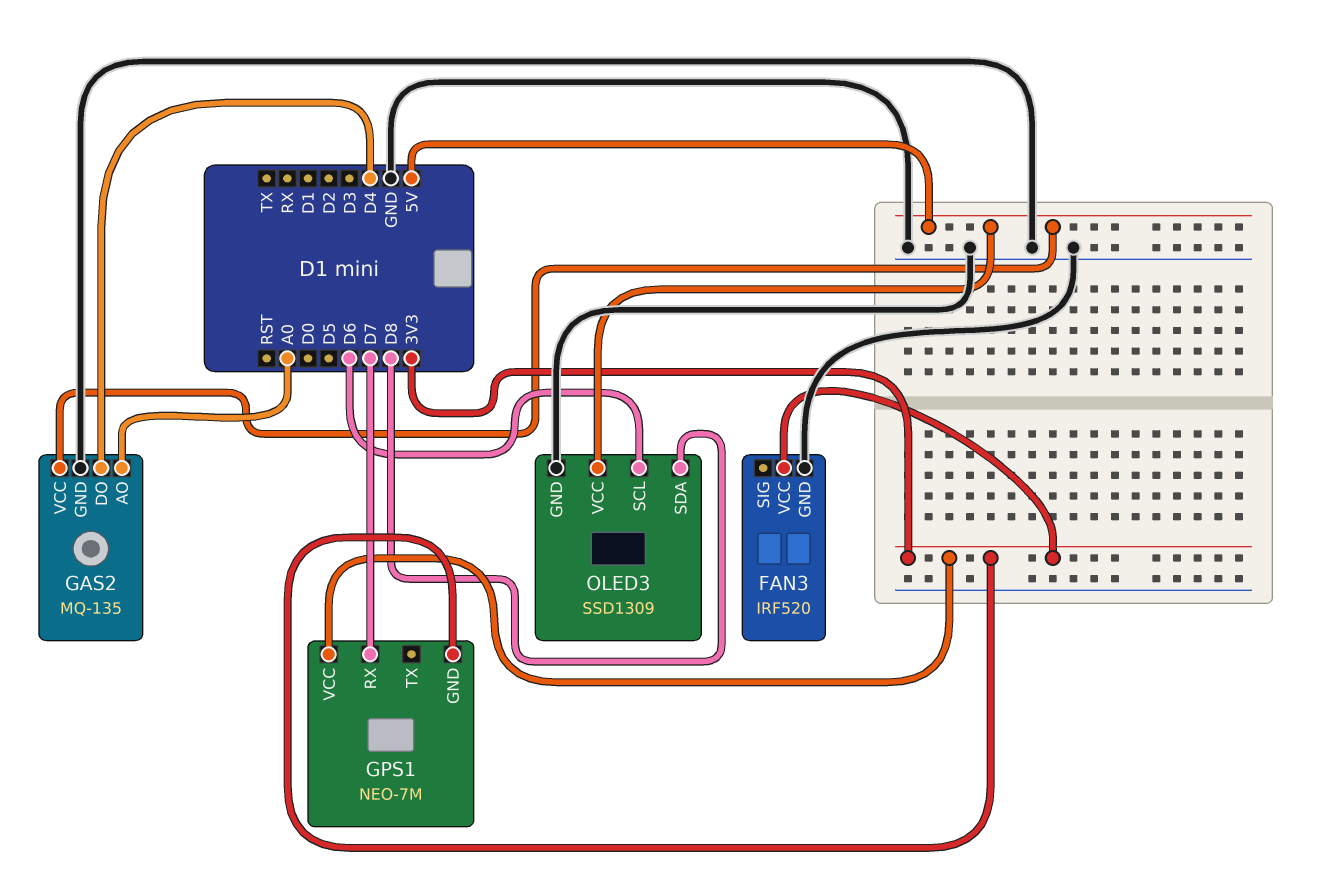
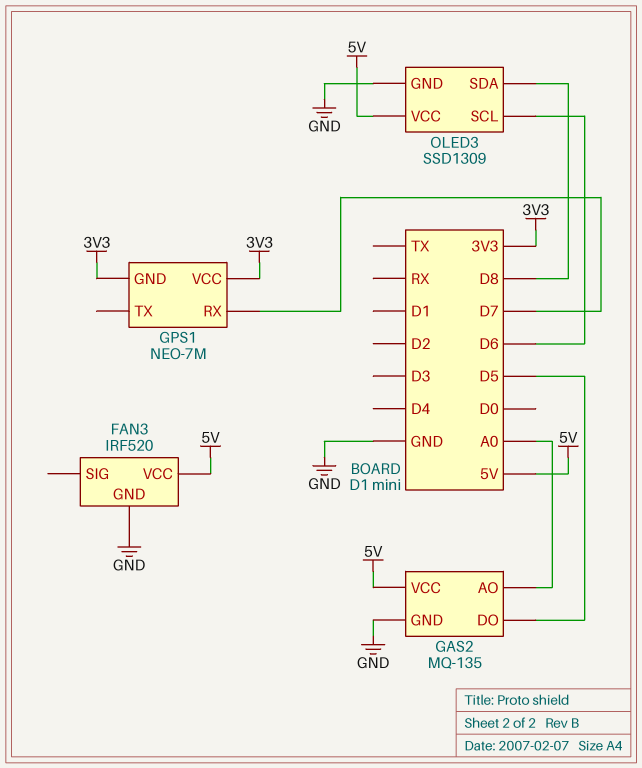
FAN3 pin VCC: 3V3 -> 5V
GAS2 pin DO: D4 -> D5

